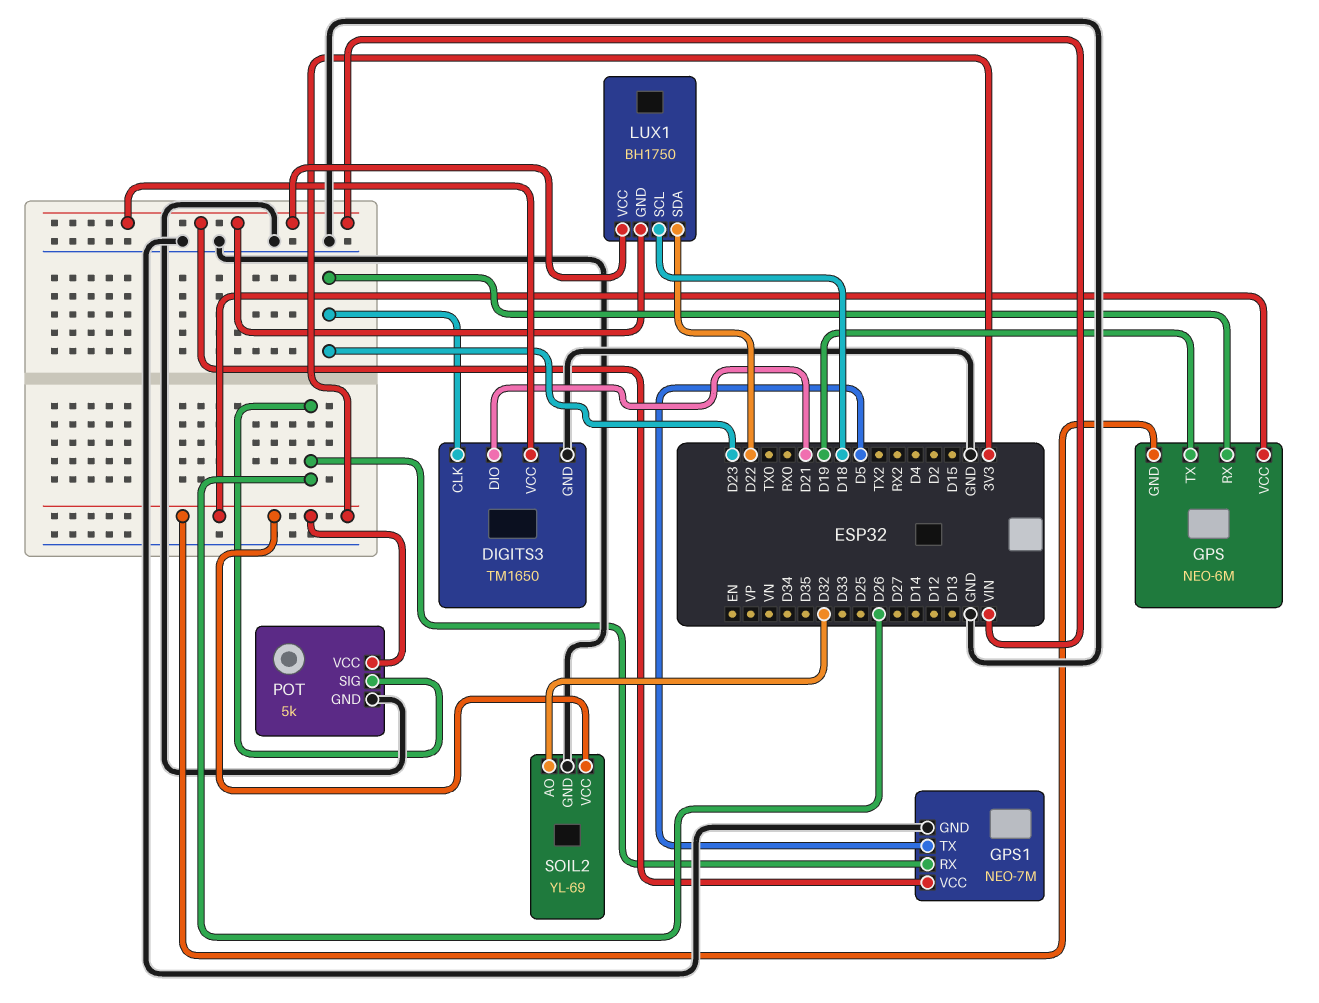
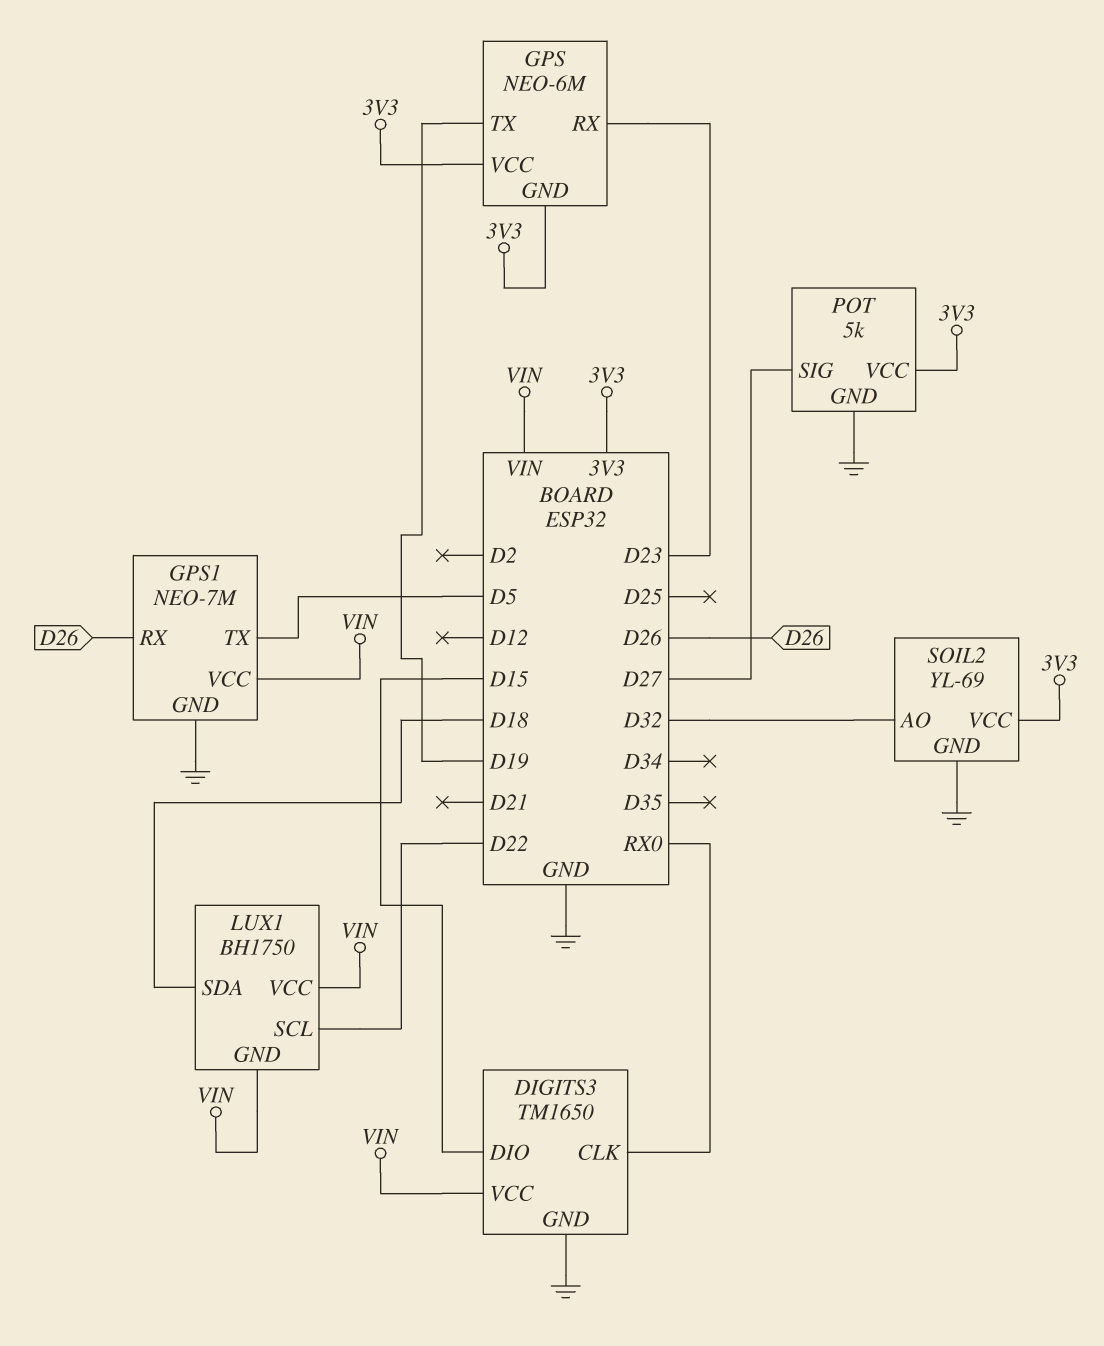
DIGITS3 pin CLK: D23 -> RX0
DIGITS3 pin DIO: D21 -> D15
LUX1 pin SCL: D18 -> D22
LUX1 pin SDA: D22 -> D18
POT pin SIG: D26 -> D27

